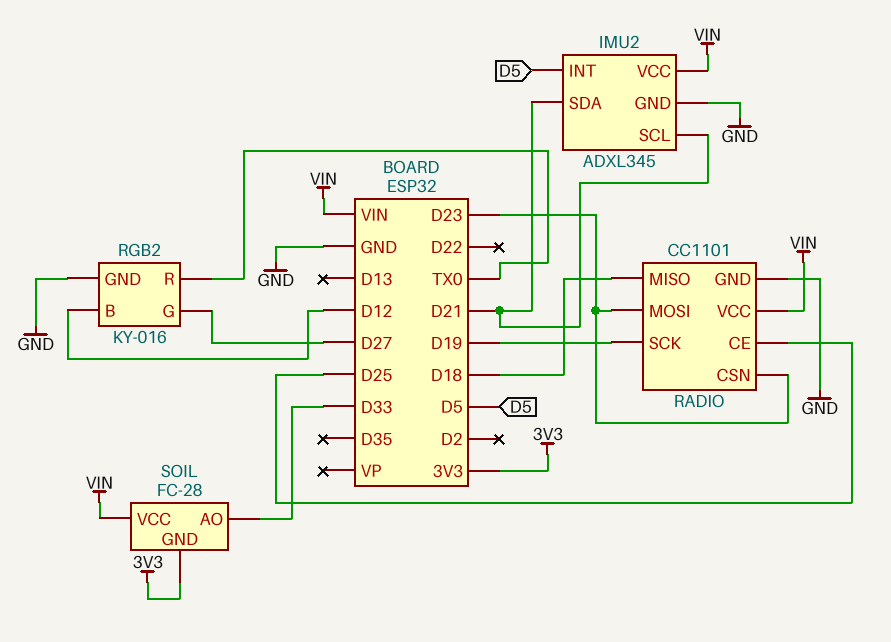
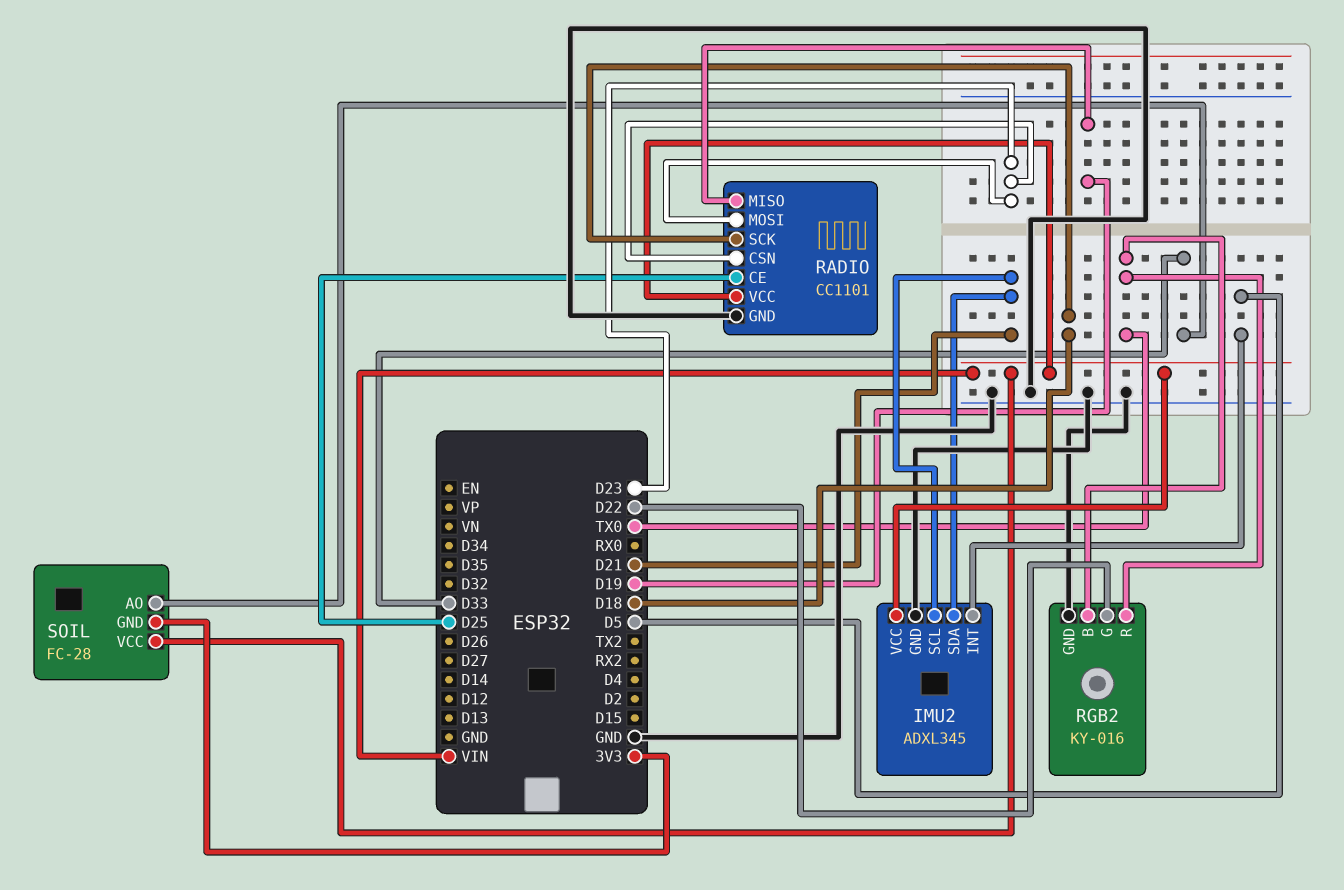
RADIO pin MISO: D18 -> D19
RADIO pin SCK: D19 -> D18
RGB2 pin B: D12 -> TX0
RGB2 pin G: D27 -> D22

